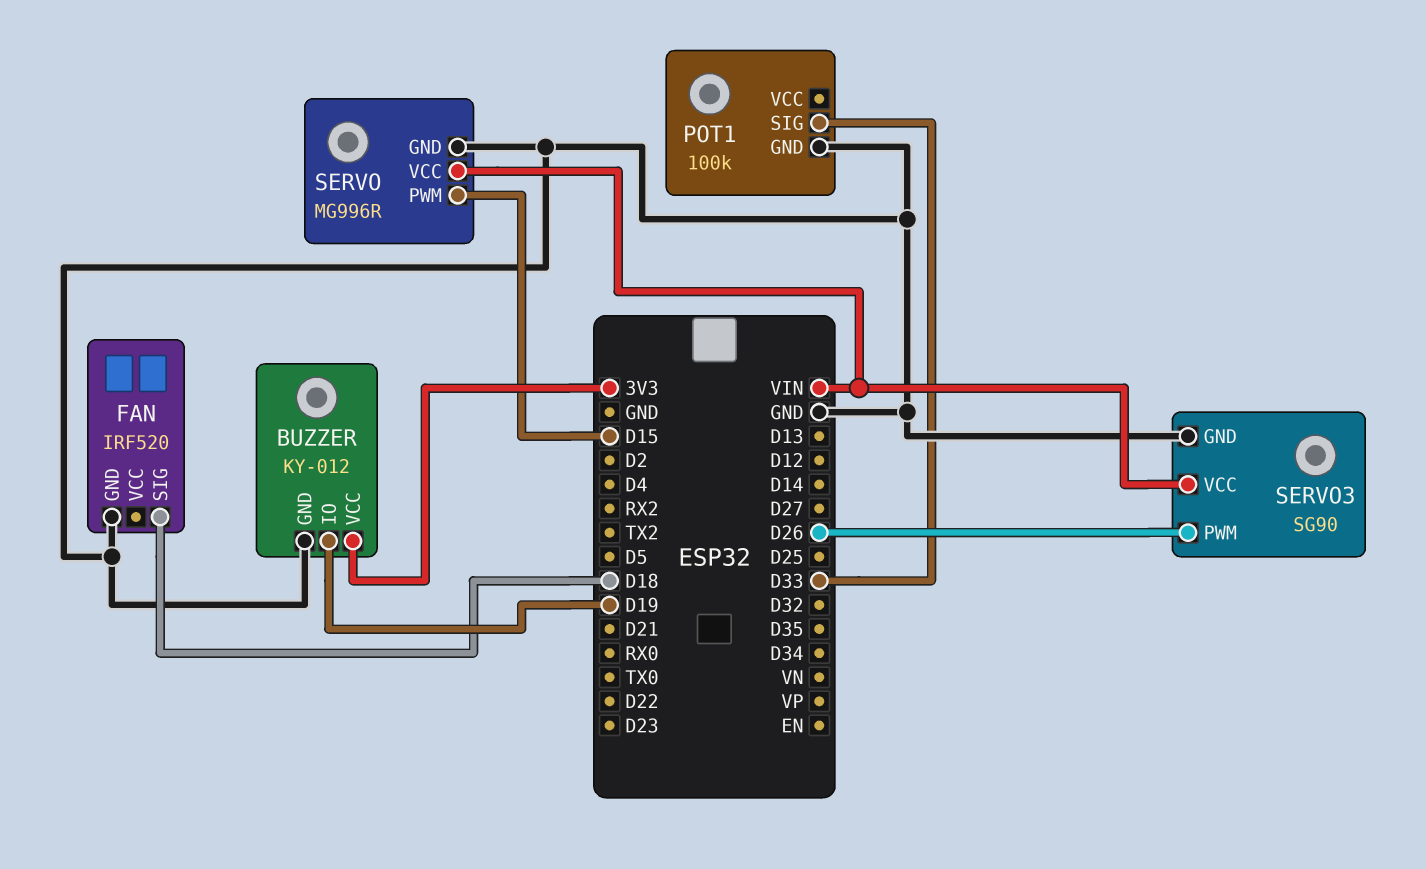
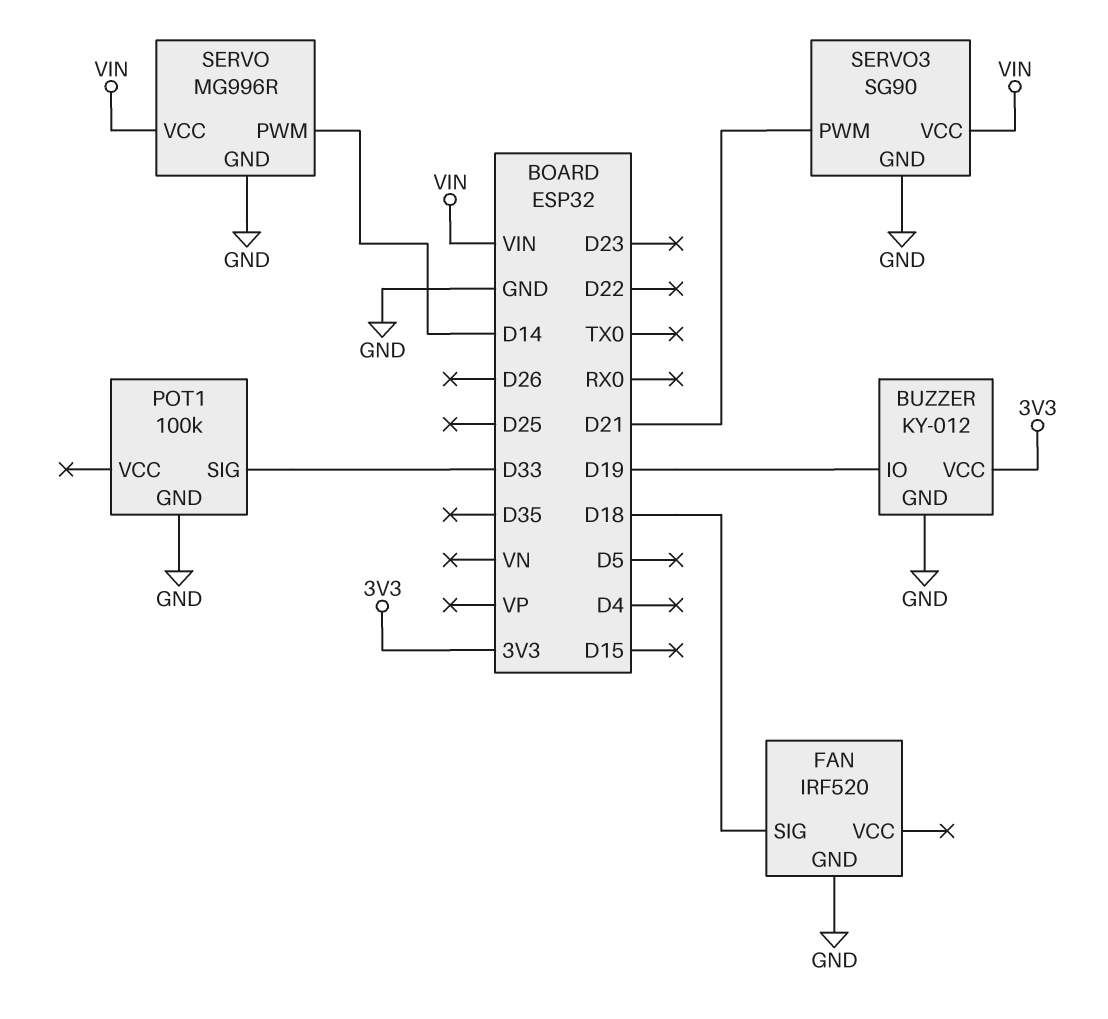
SERVO pin PWM: D15 -> D14
SERVO3 pin PWM: D26 -> D21

